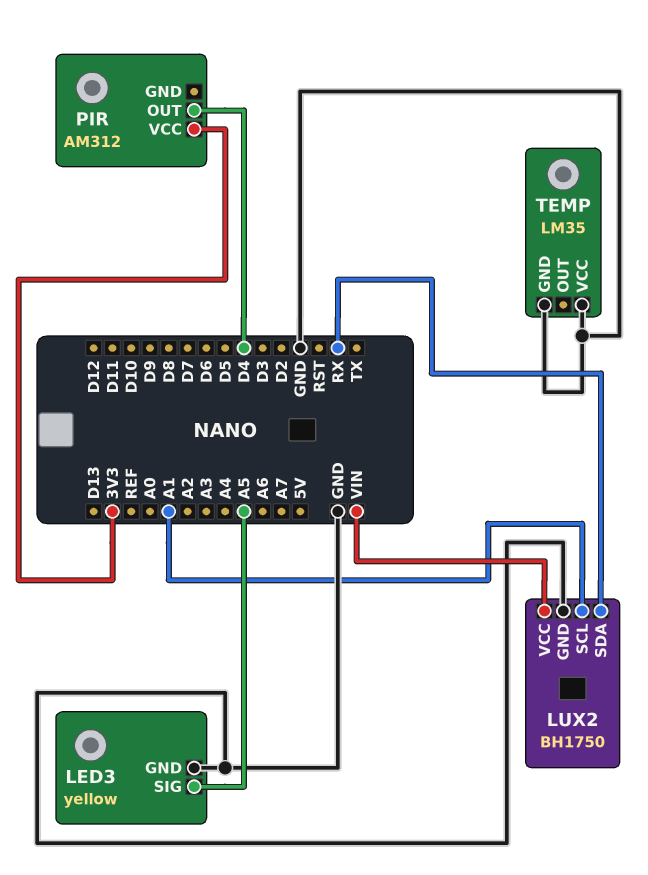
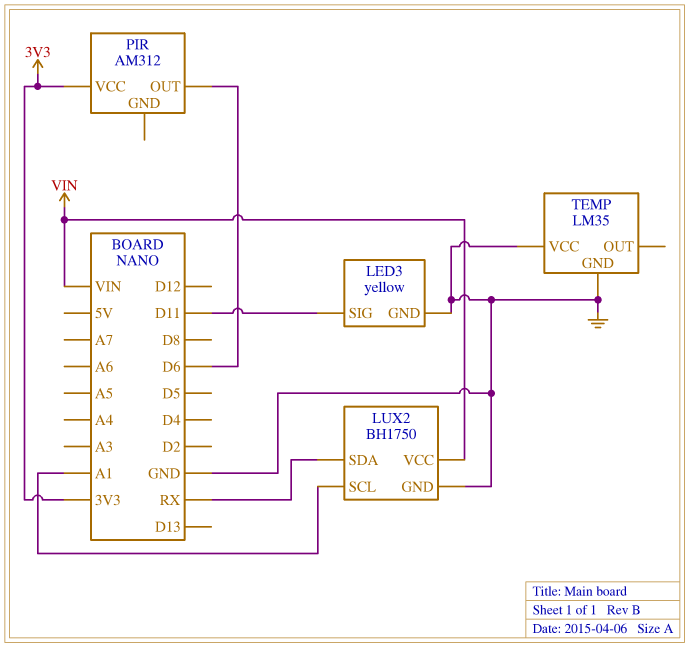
LED3 pin SIG: A5 -> D11
PIR pin OUT: D4 -> D6

